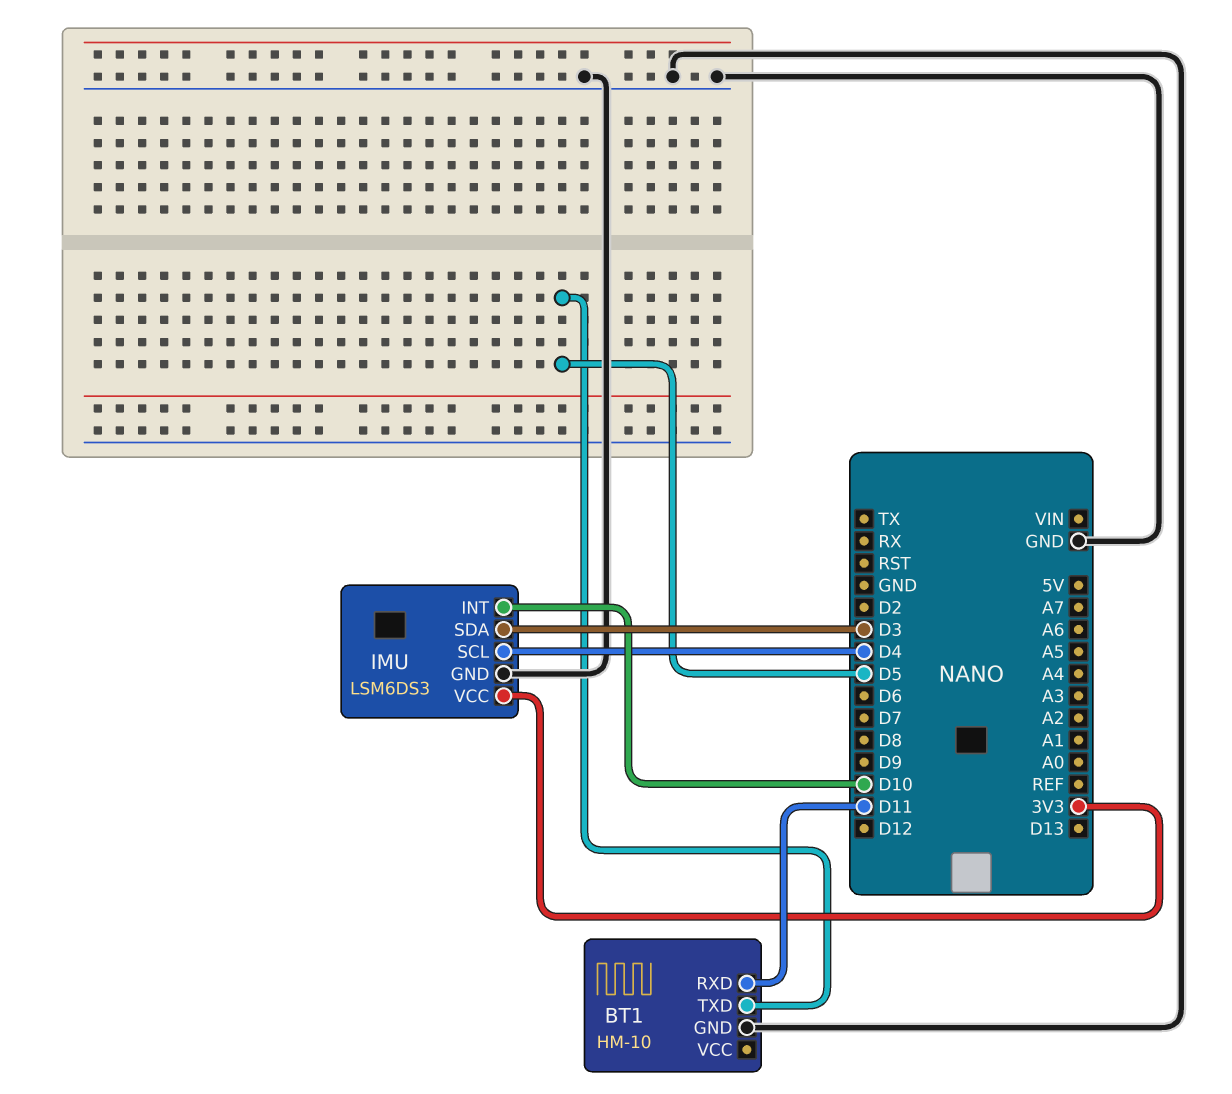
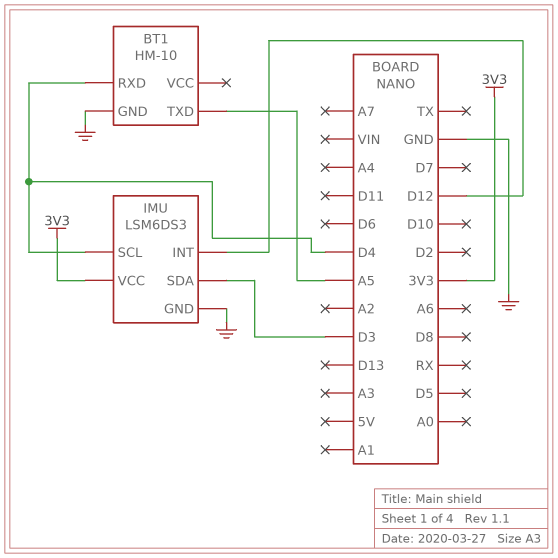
BT1 pin RXD: D11 -> D4
BT1 pin TXD: D5 -> A5
IMU pin INT: D10 -> D12

